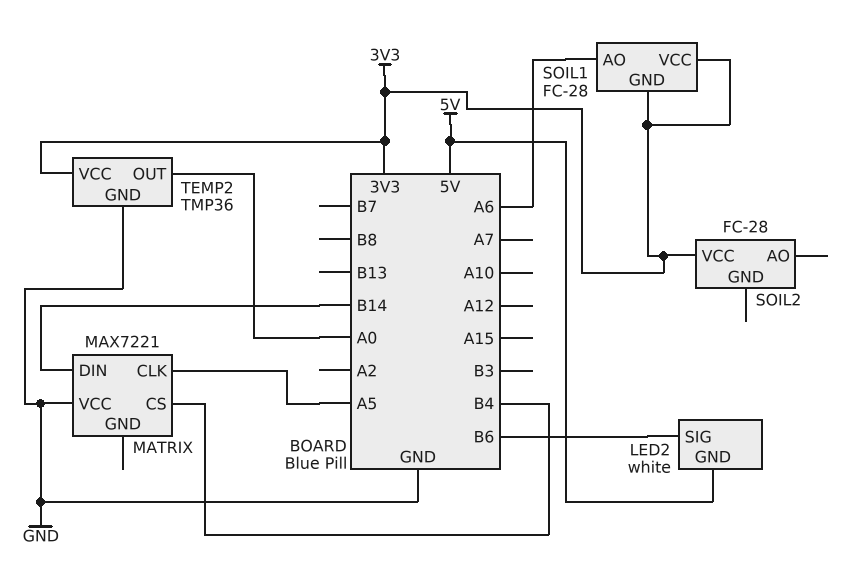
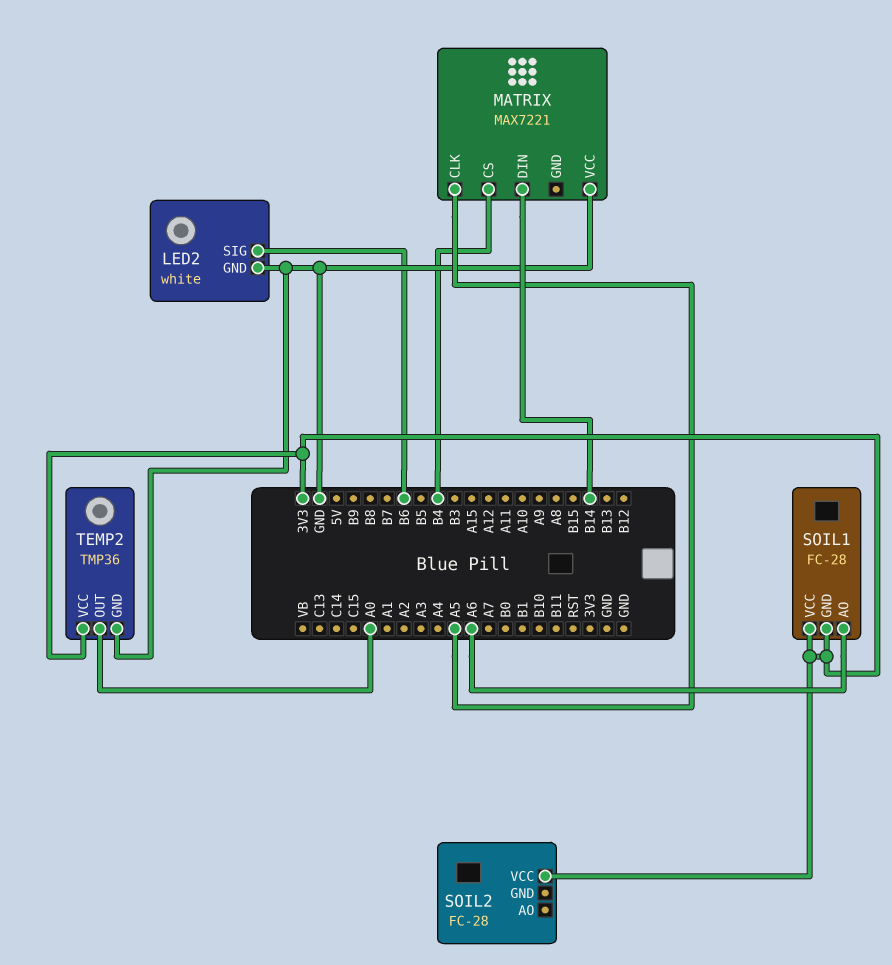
LED2 pin GND: 5V -> GND

